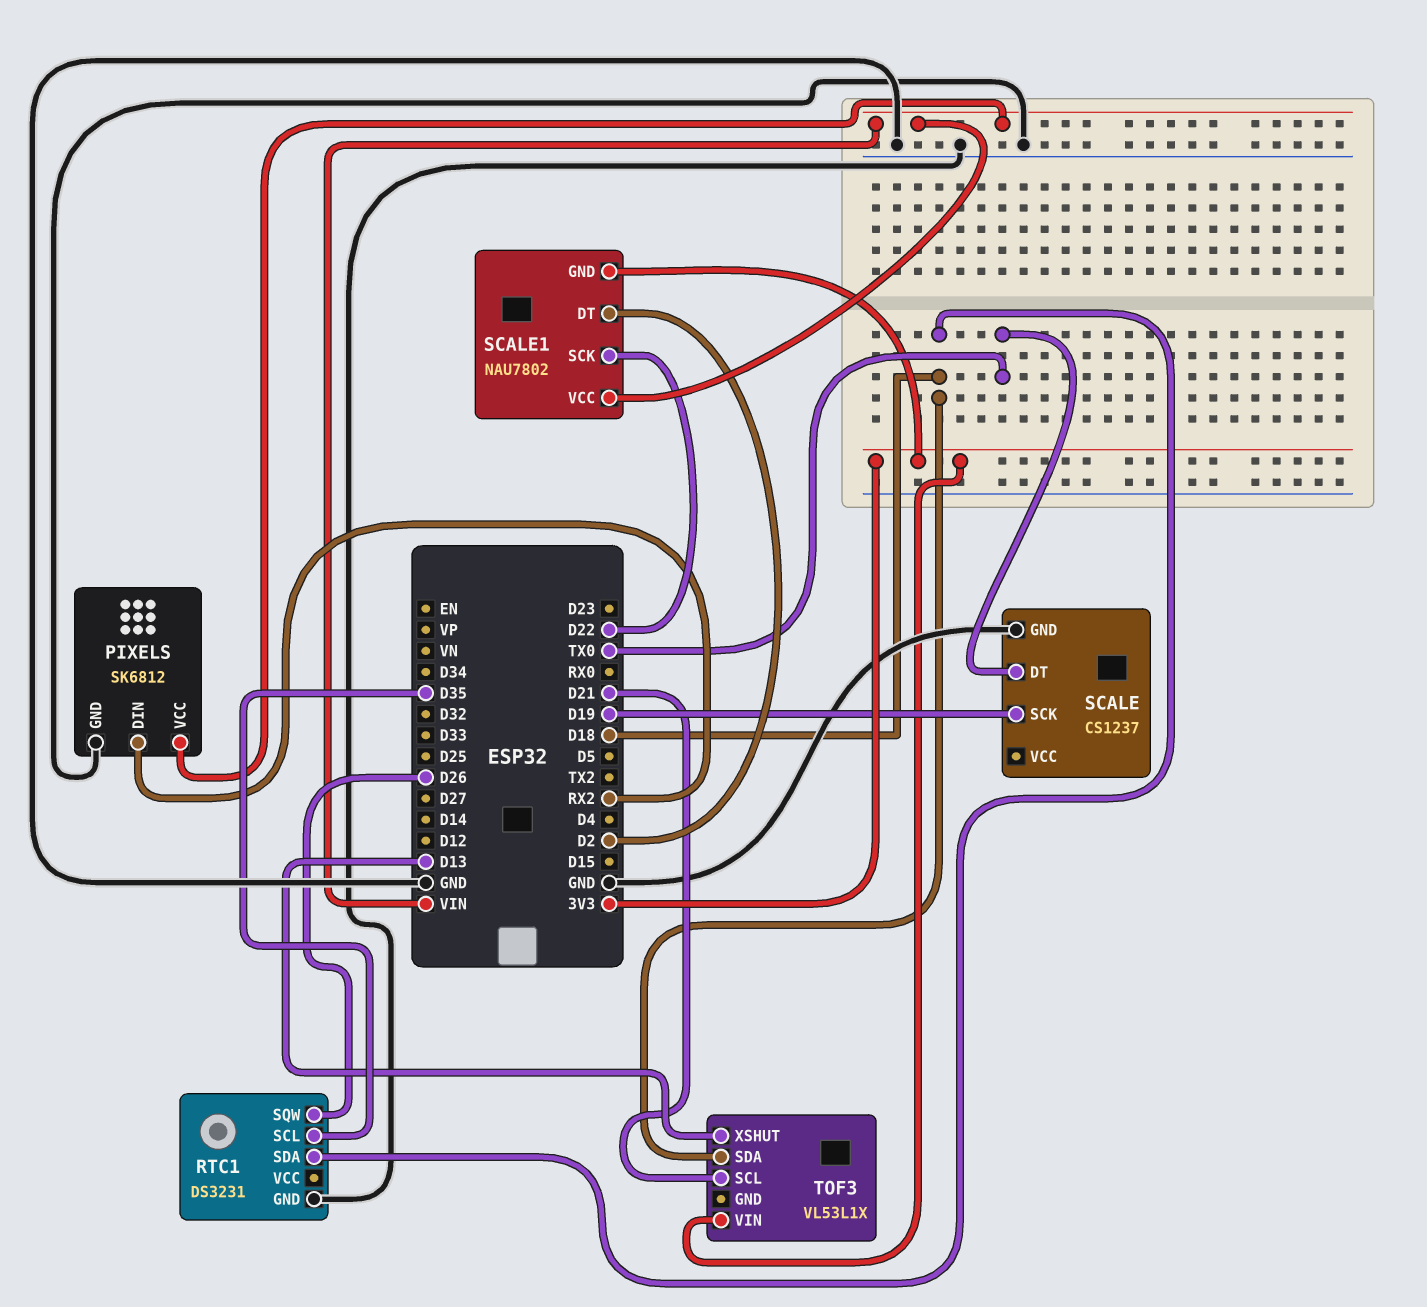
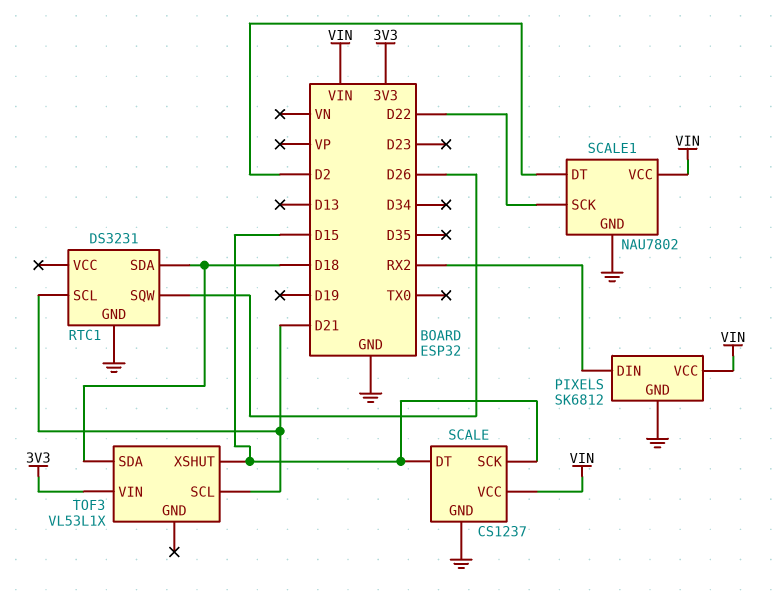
RTC1 pin SCL: D35 -> D21
SCALE pin DT: TX0 -> D15
SCALE pin SCK: D19 -> D15
SCALE pin VCC: none -> VIN
SCALE1 pin GND: 3V3 -> GND
TOF3 pin XSHUT: D13 -> D15

